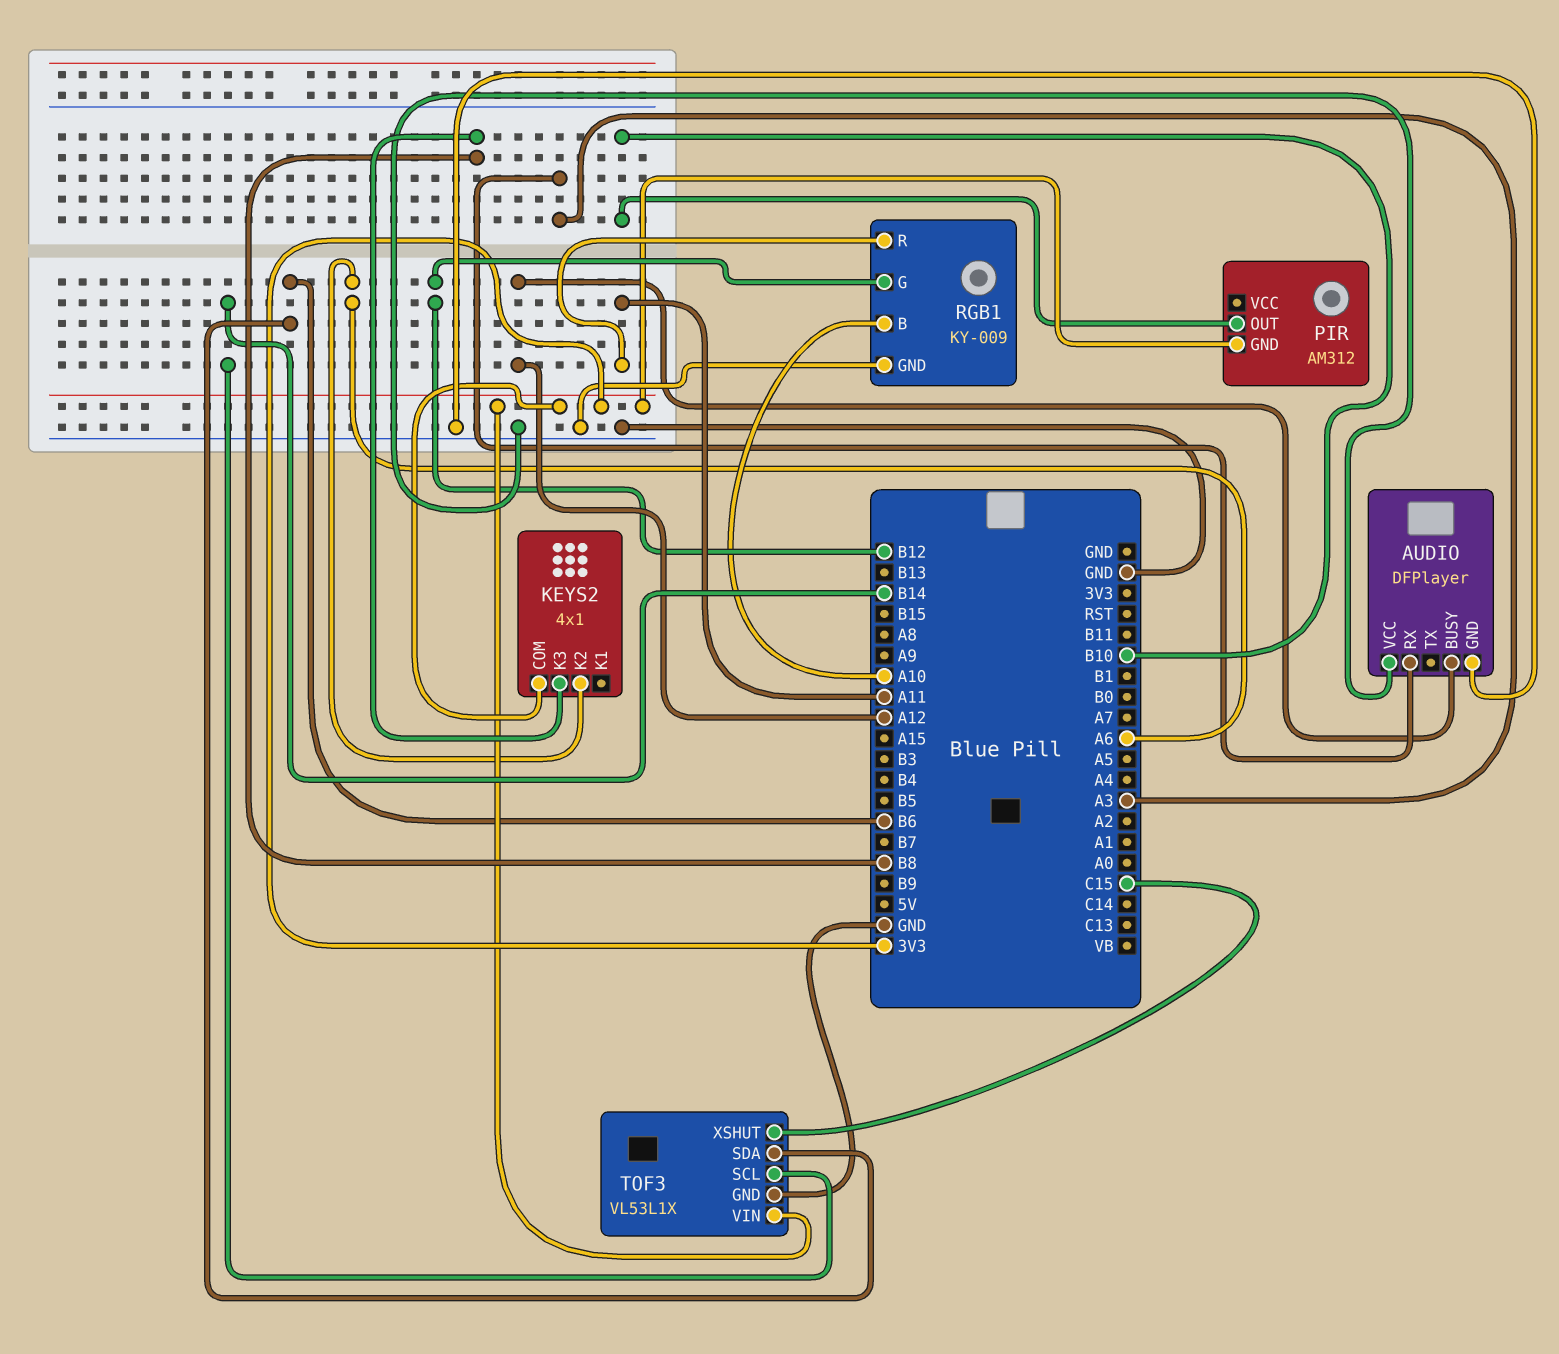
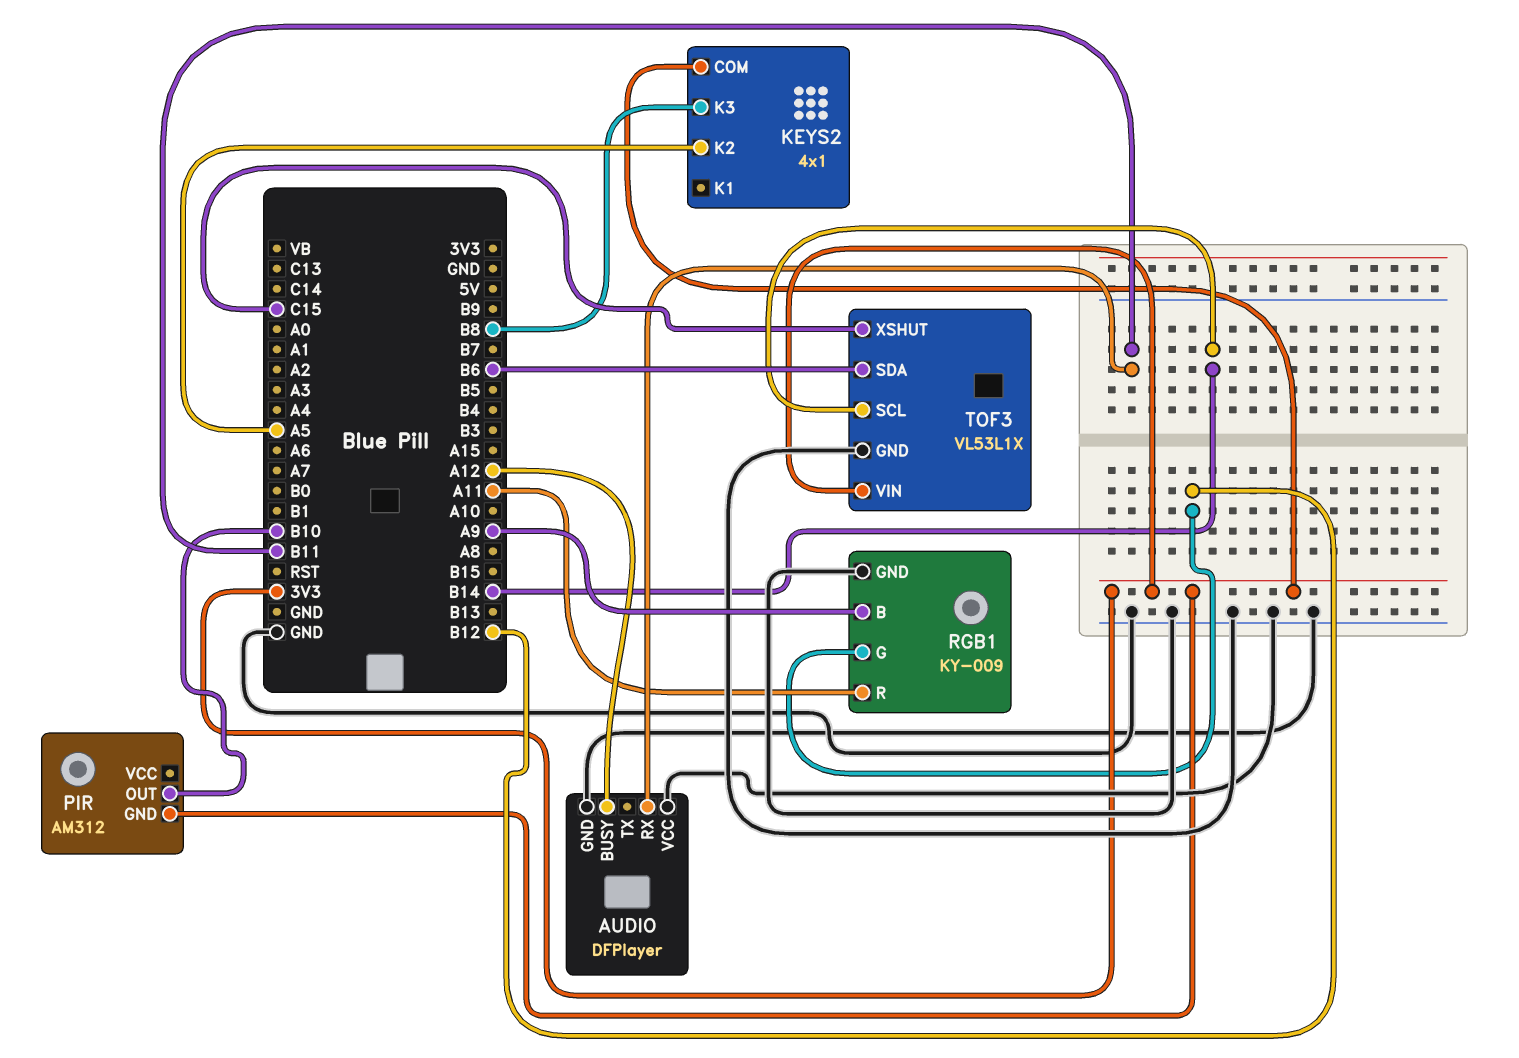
AUDIO pin RX: A3 -> B11
KEYS2 pin K2: A6 -> A5
RGB1 pin B: A10 -> A9

